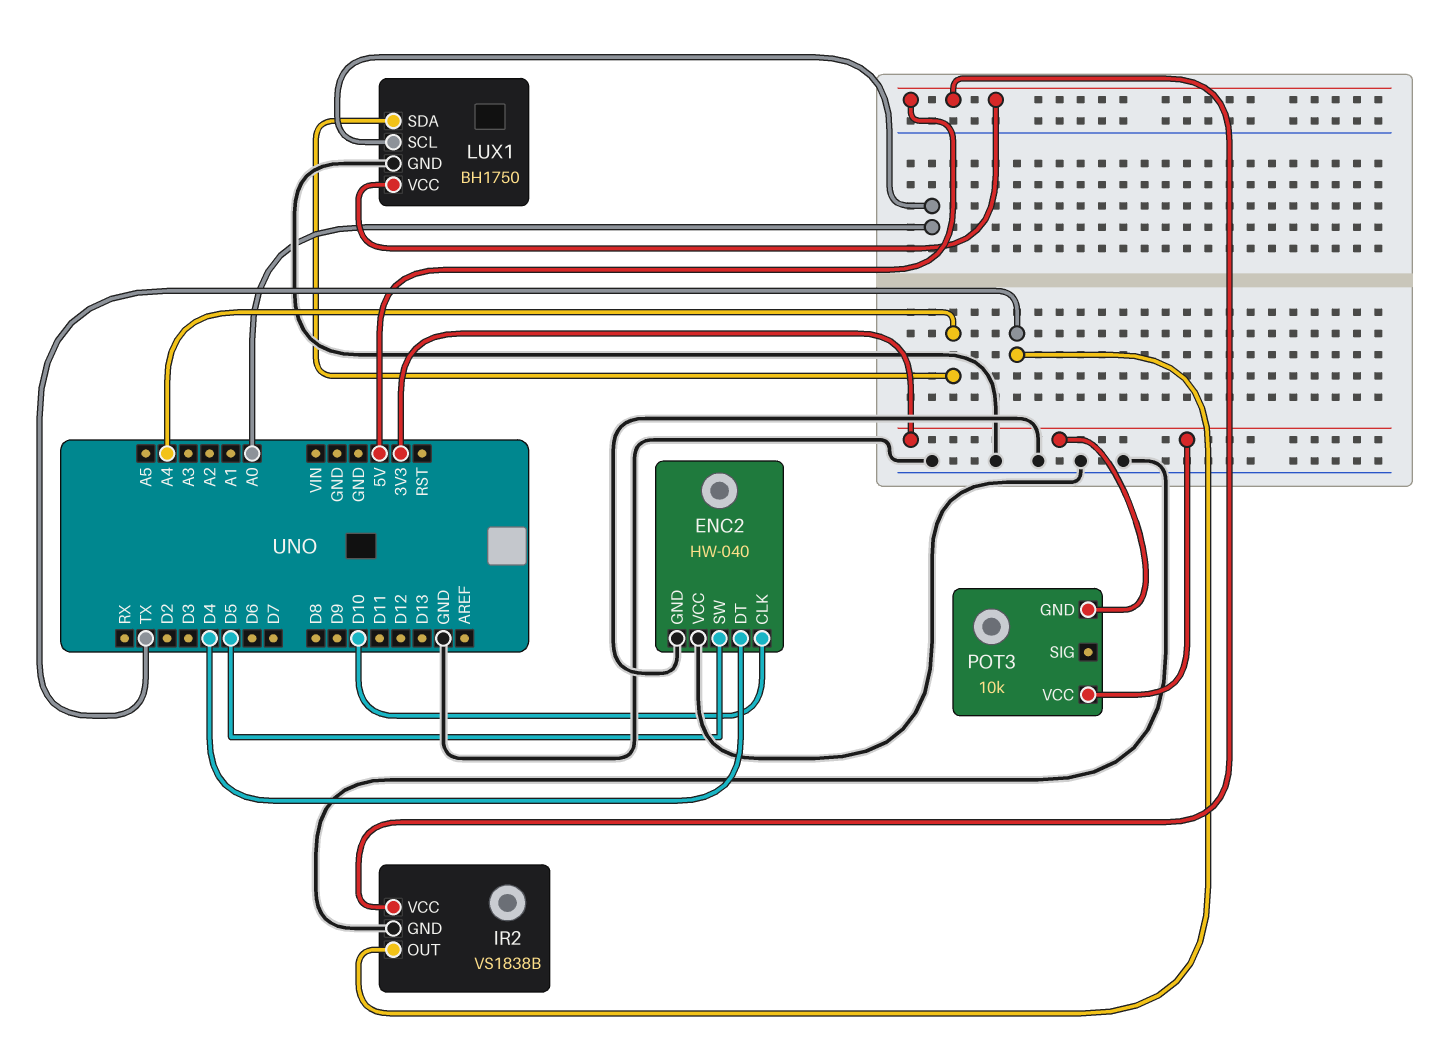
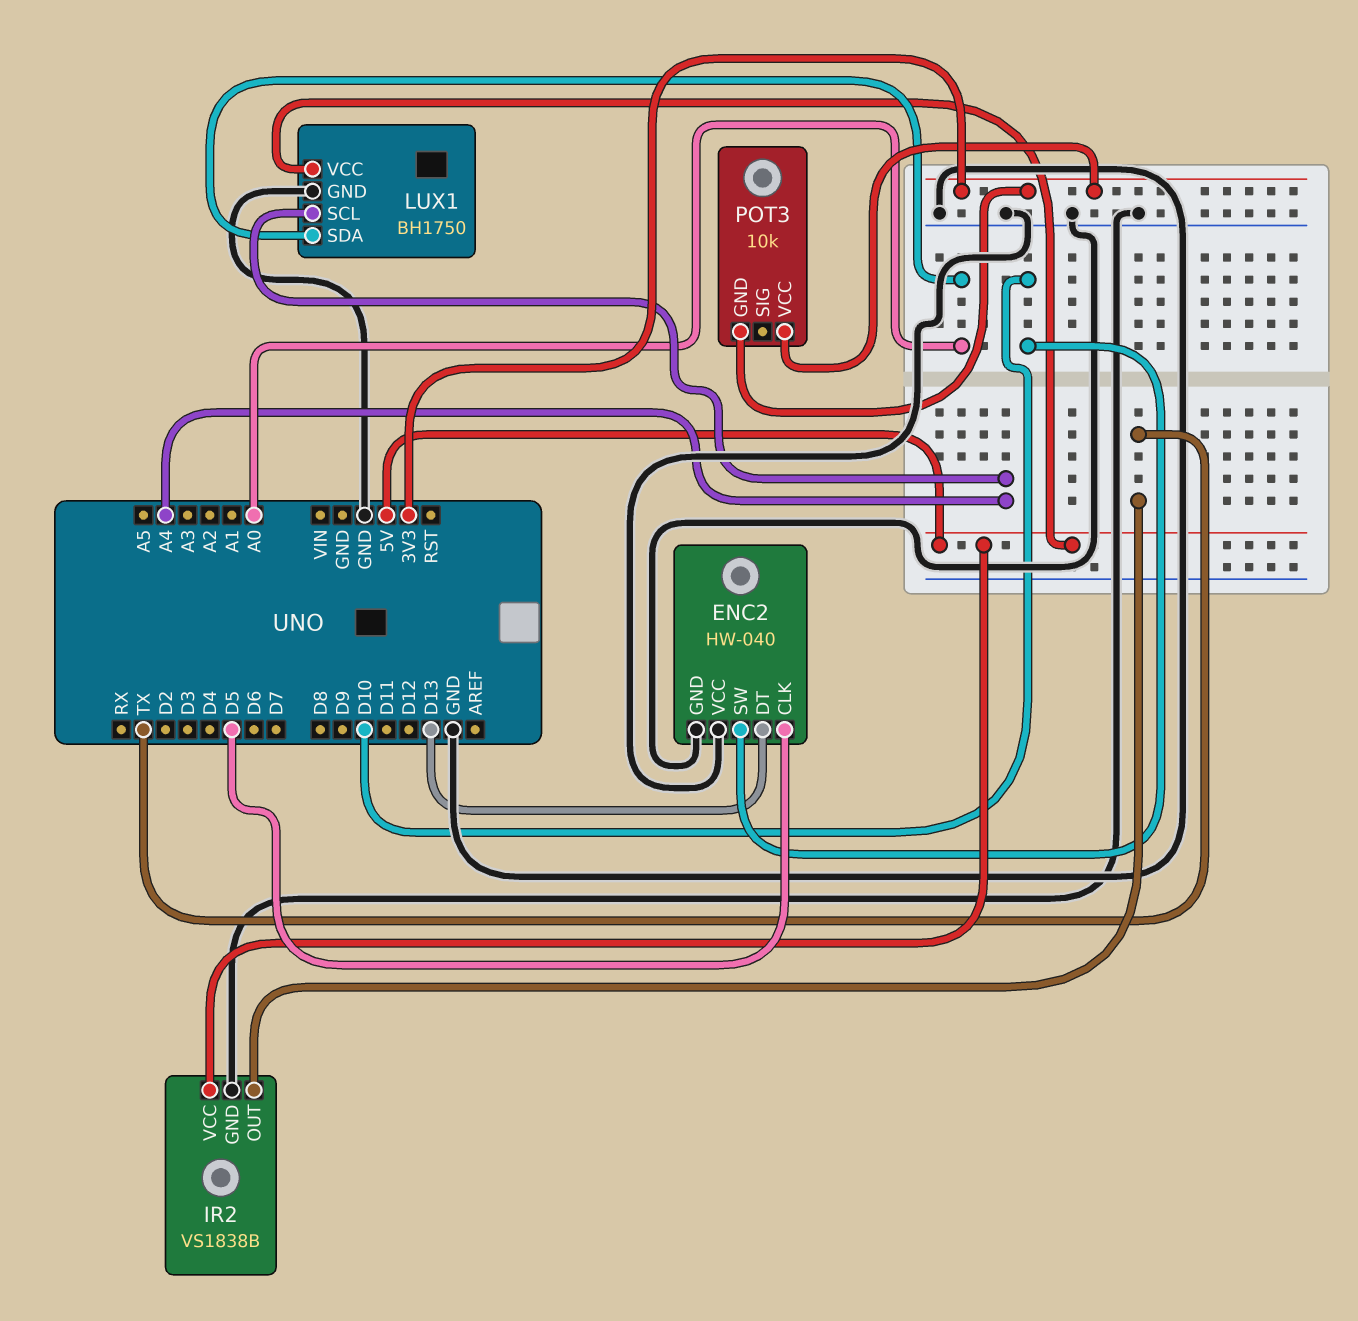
ENC2 pin CLK: D10 -> D5
ENC2 pin DT: D4 -> D13
ENC2 pin SW: D5 -> D10
LUX1 pin SCL: A0 -> A4
LUX1 pin SDA: A4 -> A0

